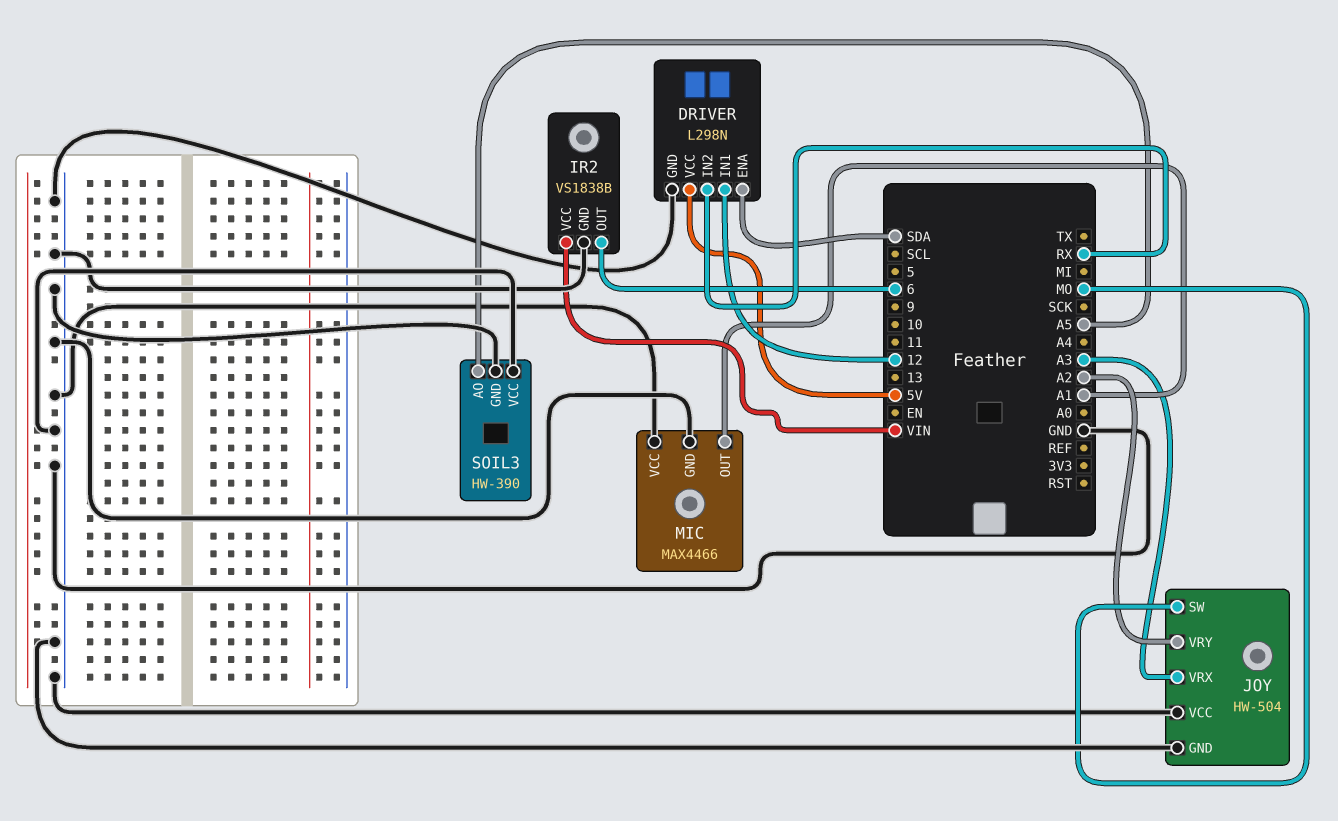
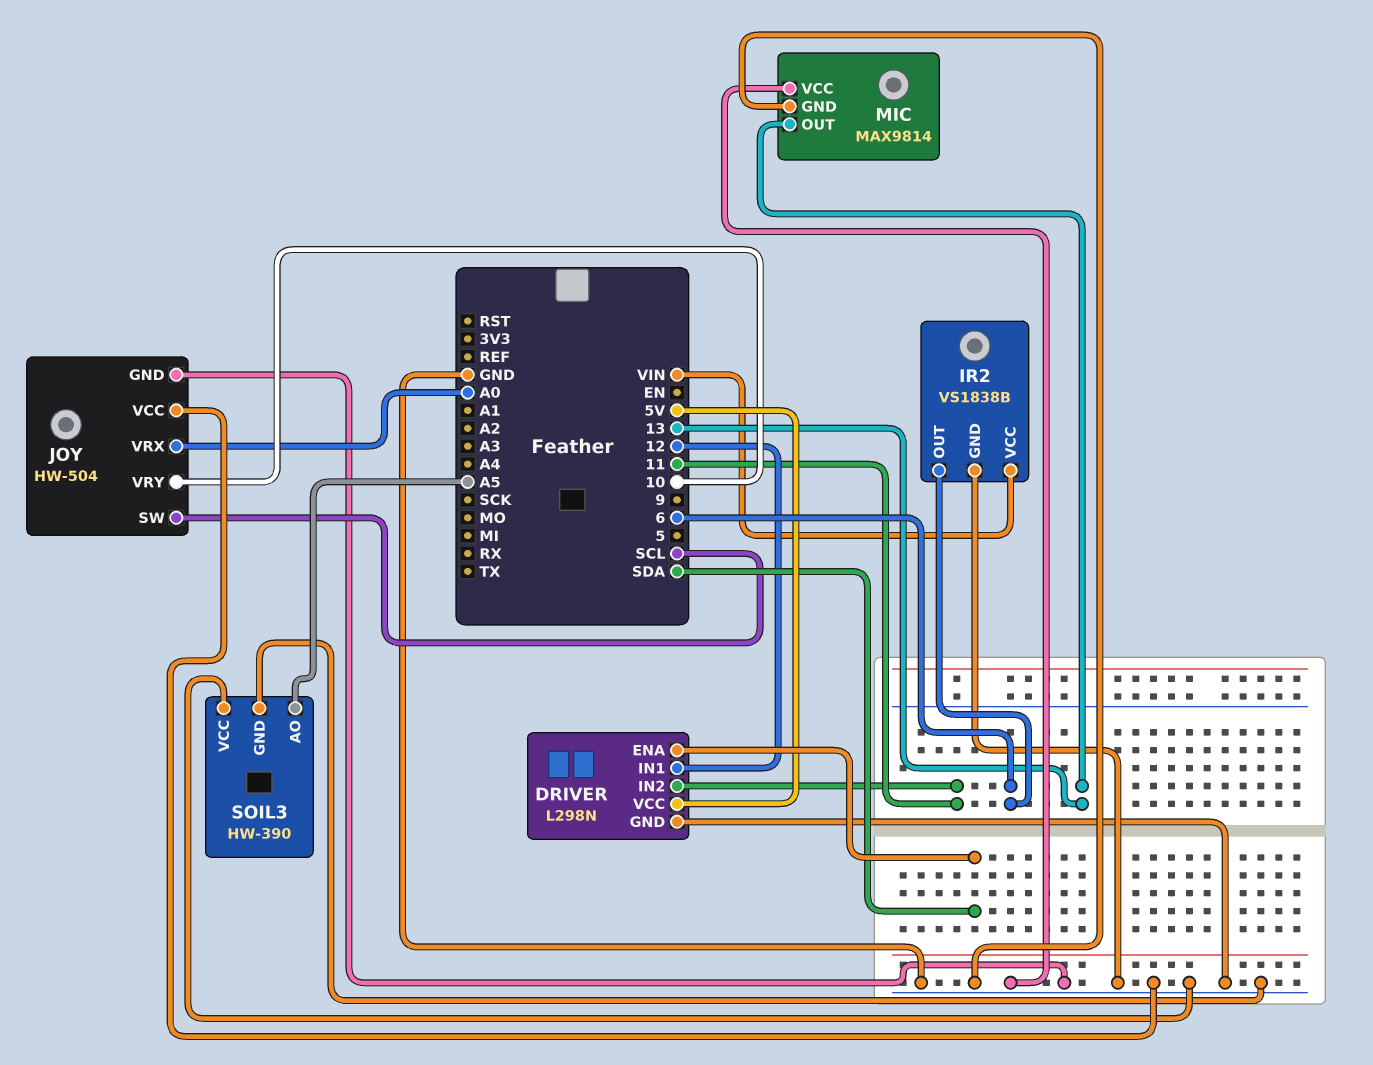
DRIVER pin IN2: RX -> 11
JOY pin SW: MO -> SCL
JOY pin VRX: A3 -> A0
JOY pin VRY: A2 -> 10
MIC: MAX4466 -> MAX9814
MIC pin OUT: A1 -> 13

